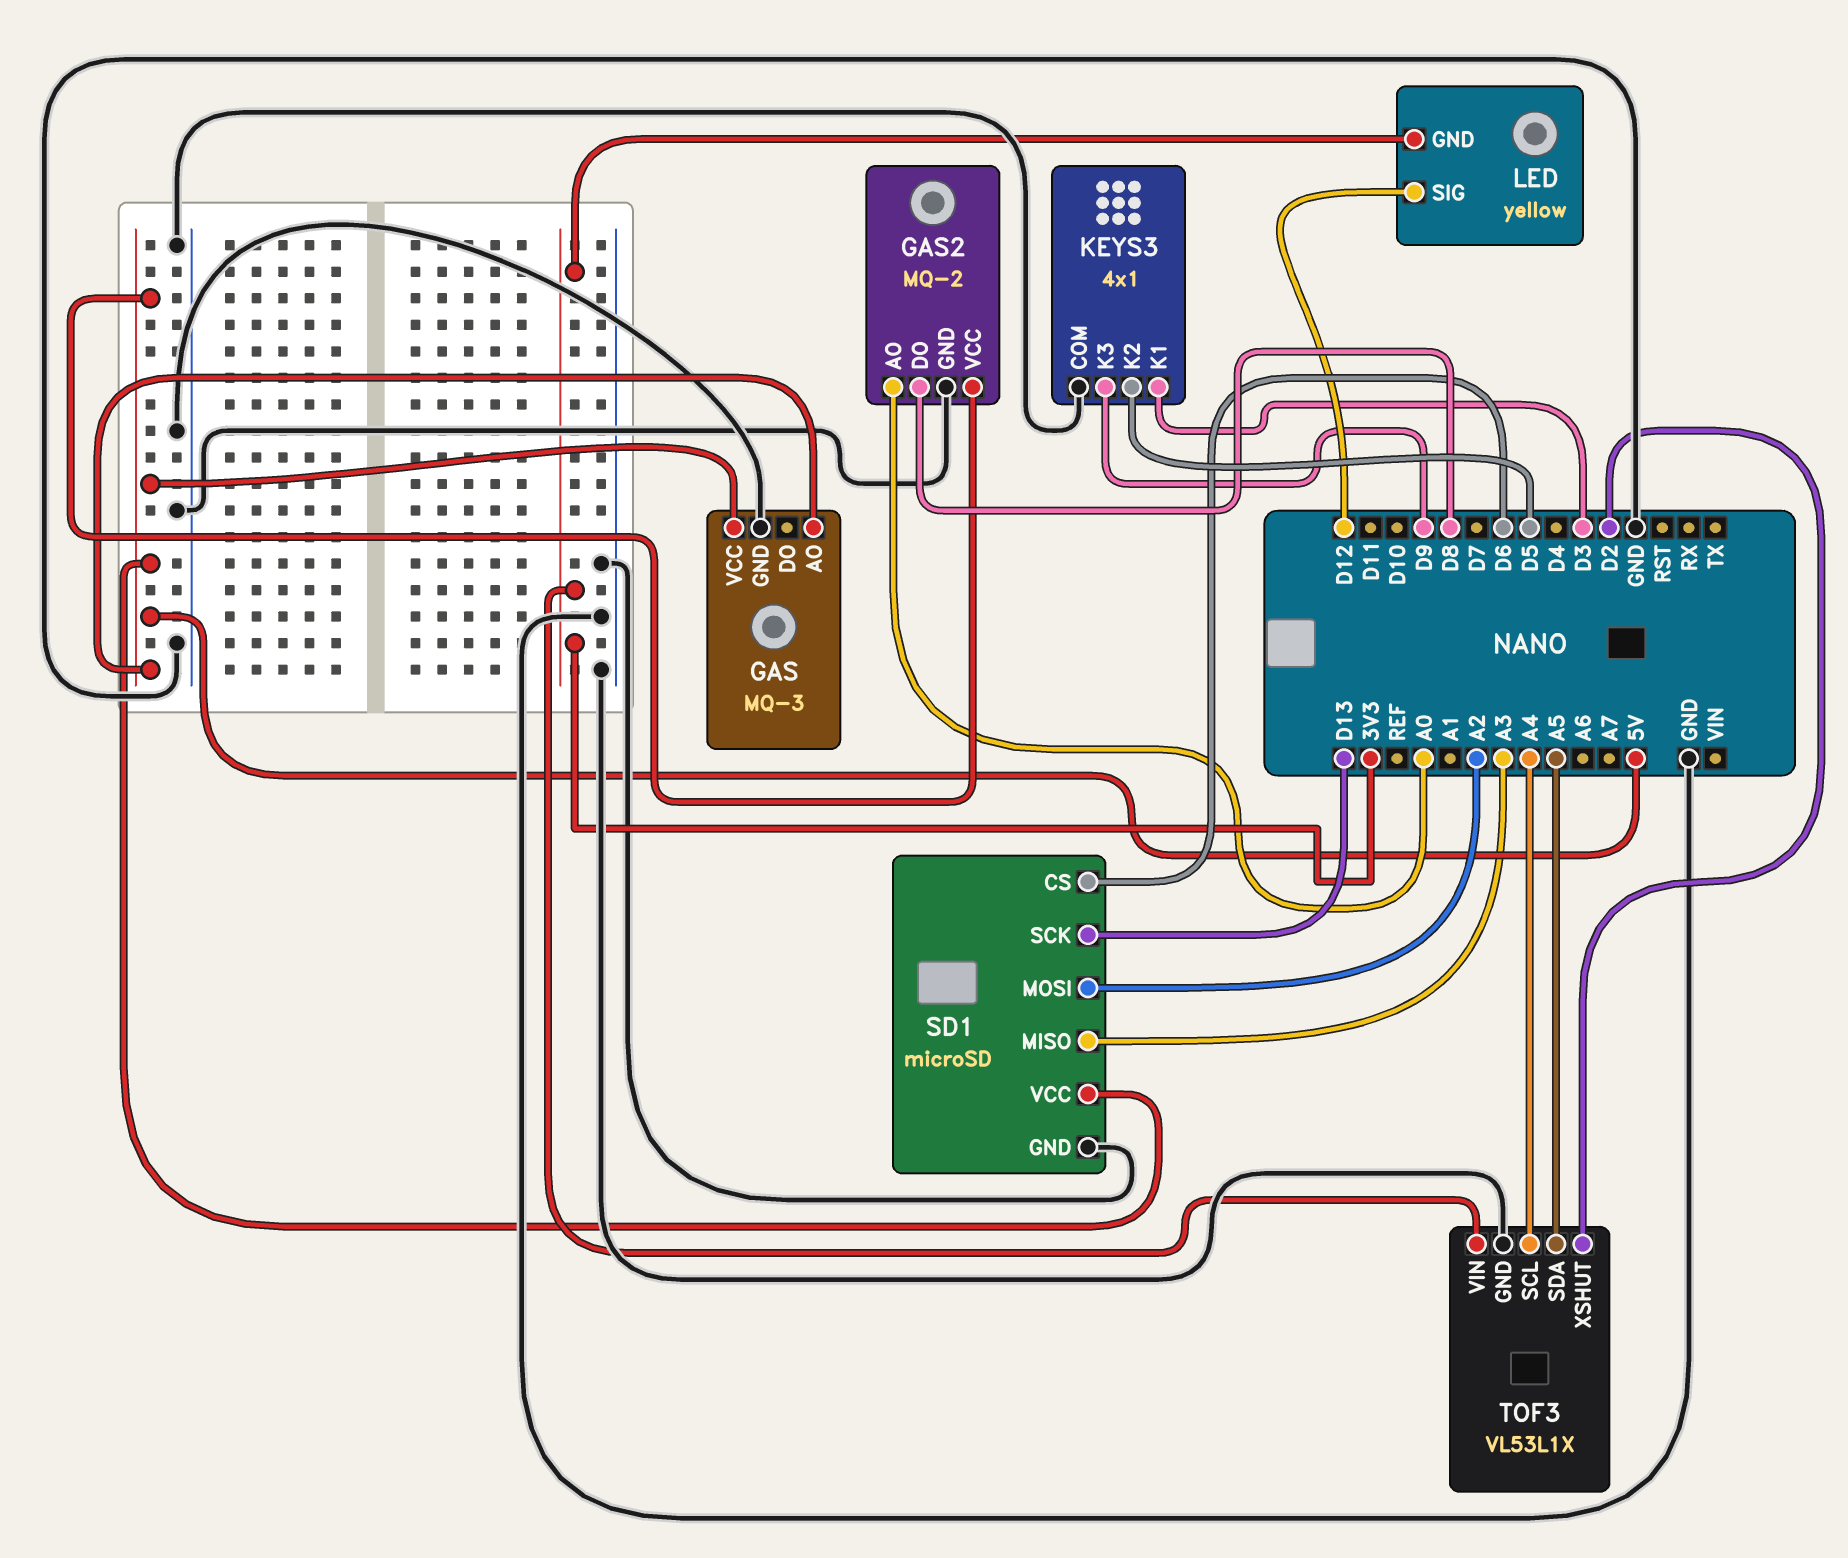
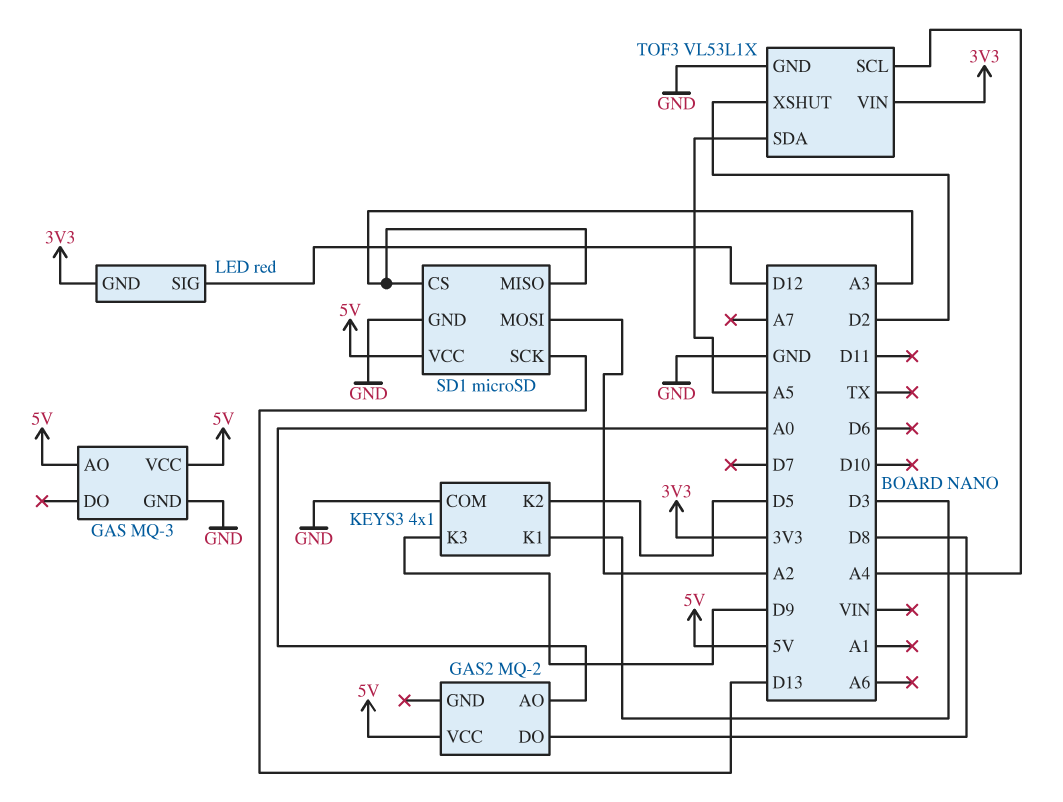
GAS2 pin GND: GND -> none
LED: yellow -> red
SD1 pin CS: D6 -> A3

